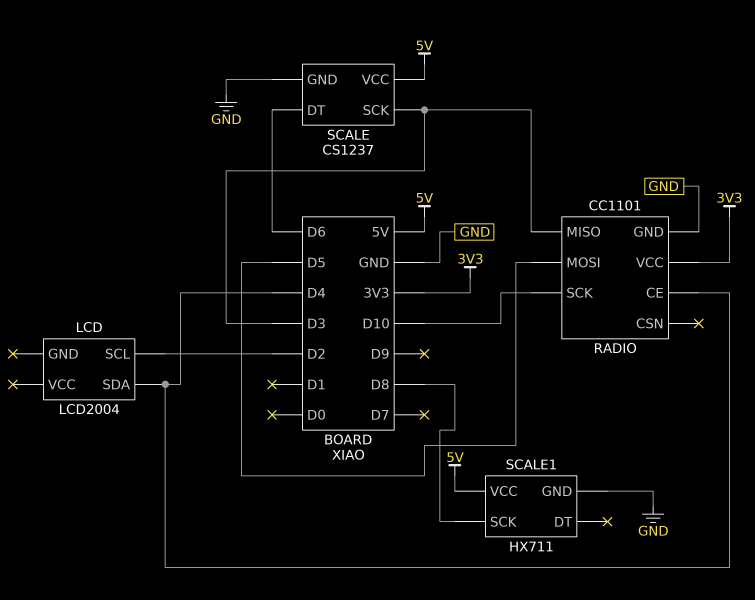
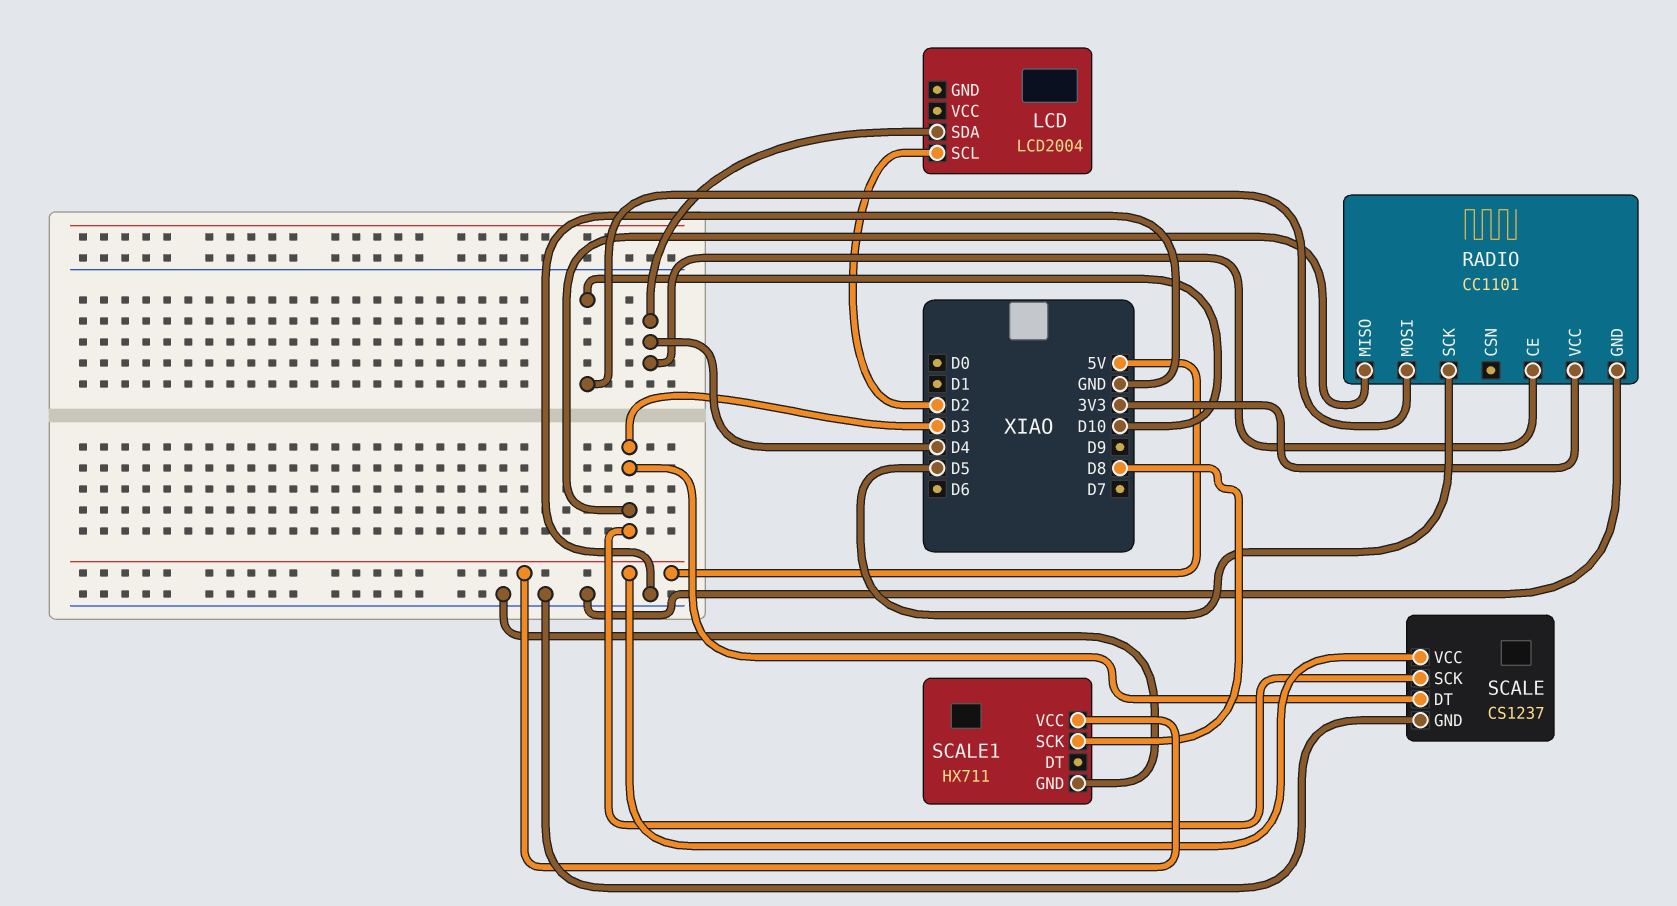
RADIO pin MOSI: D5 -> D10
RADIO pin SCK: D10 -> D5
SCALE pin DT: D6 -> D3

